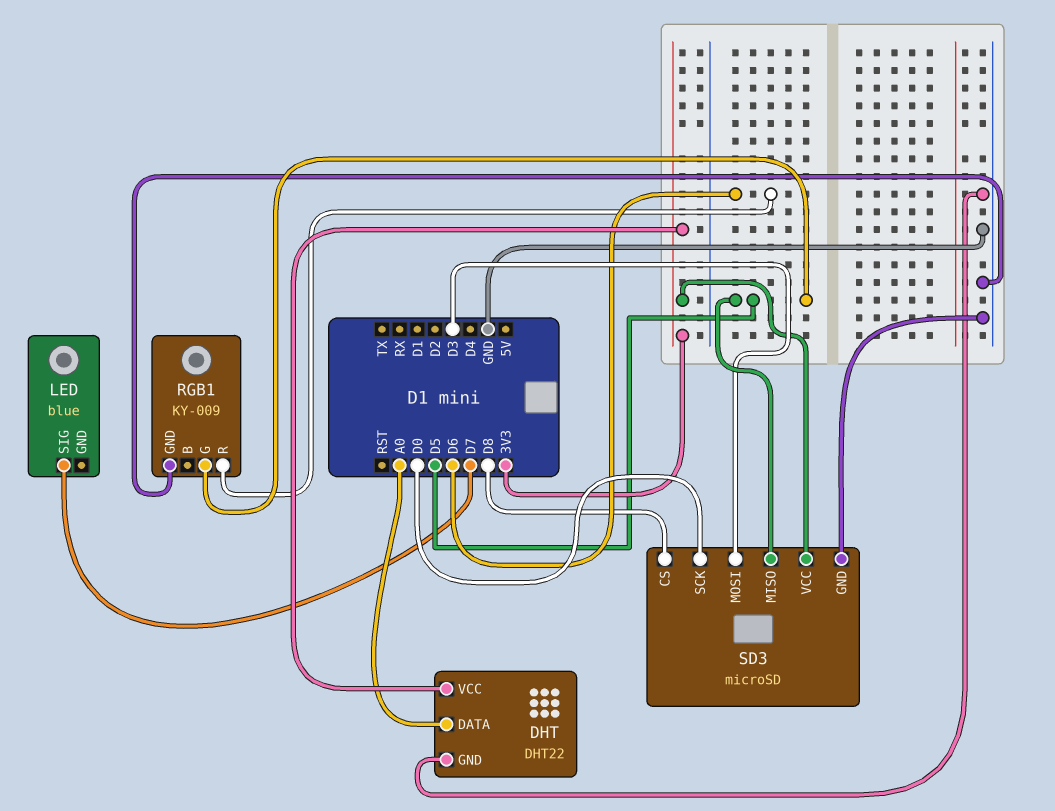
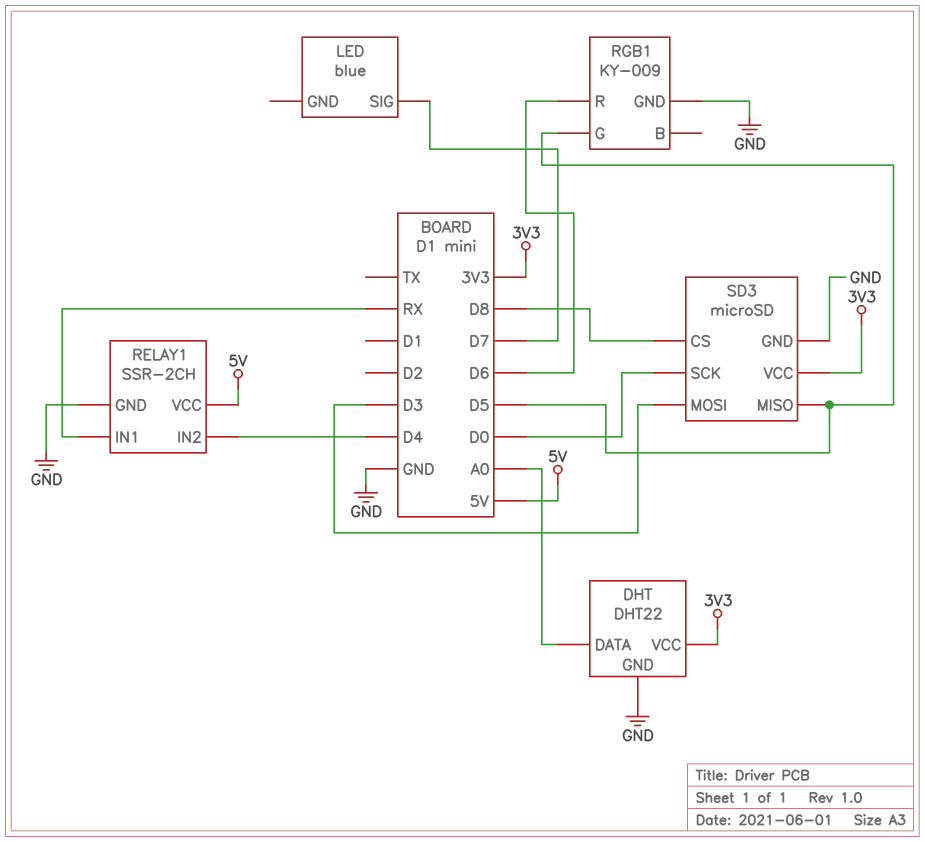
RELAY1: none -> SSR-2CH
RELAY1 pin GND: none -> GND
RELAY1 pin IN1: none -> RX
RELAY1 pin IN2: none -> D4
RELAY1 pin VCC: none -> 5V

